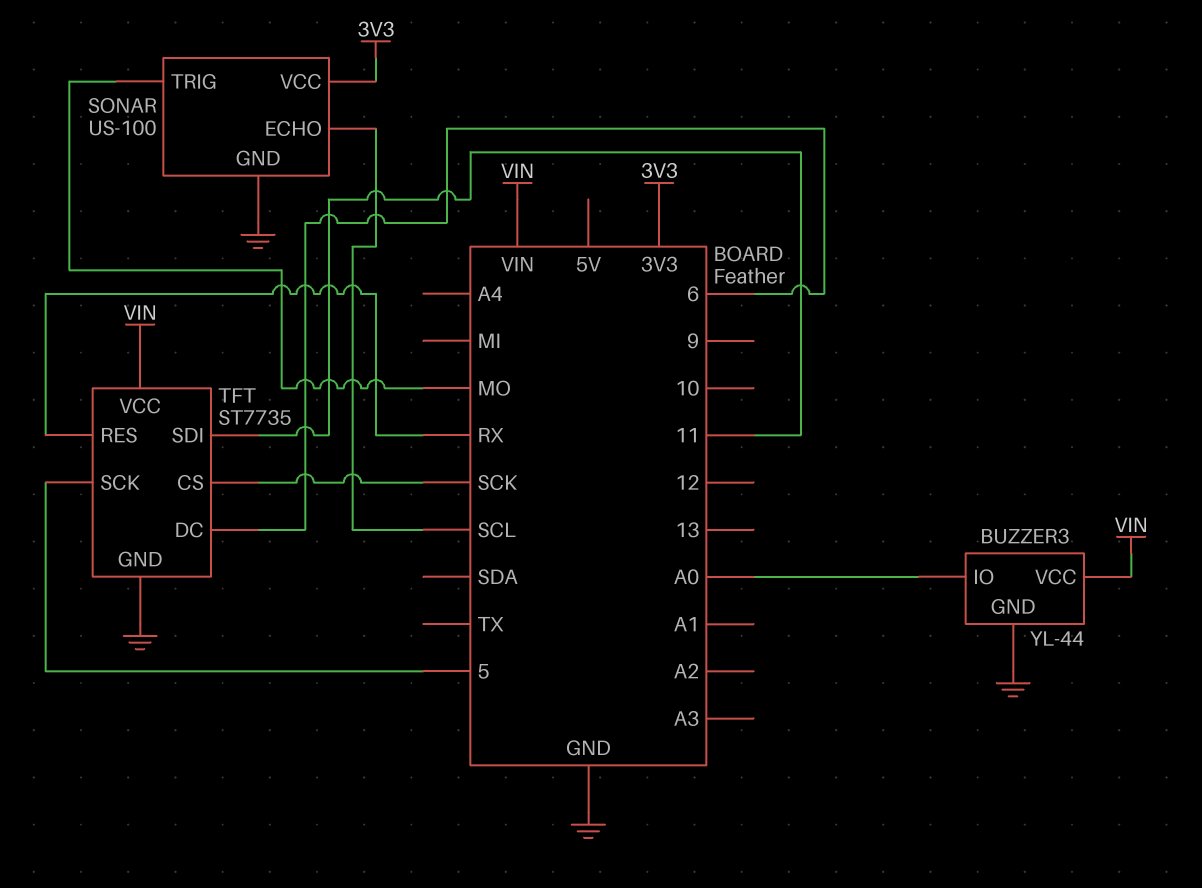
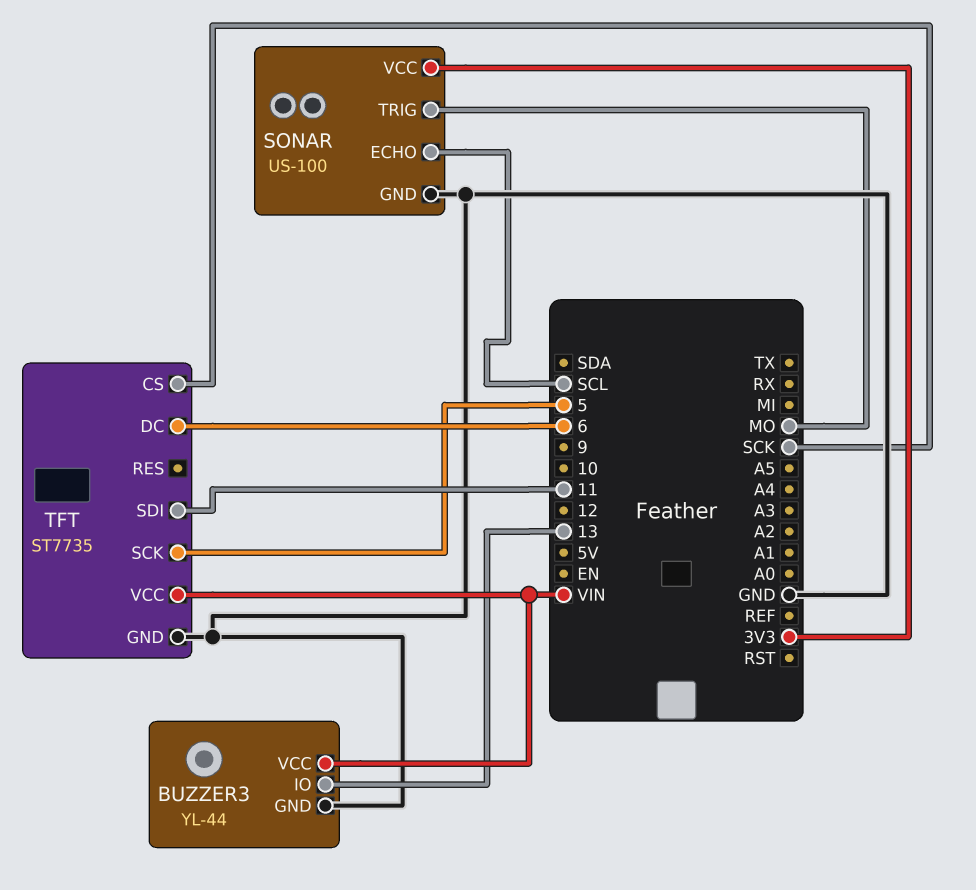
BUZZER3 pin IO: A0 -> 13
TFT pin RES: RX -> none

